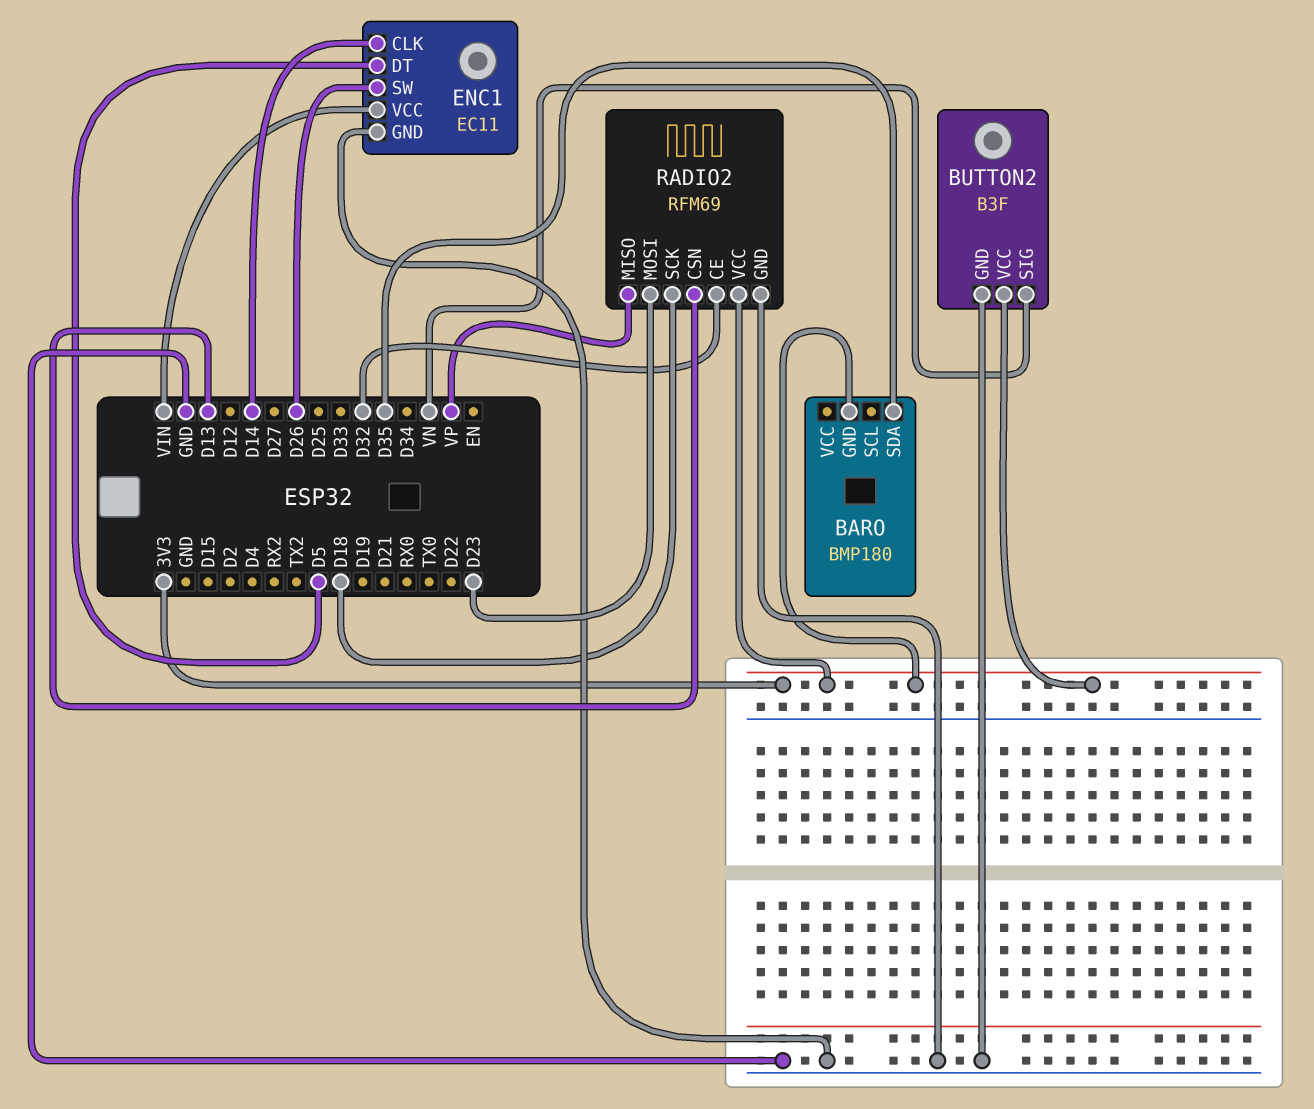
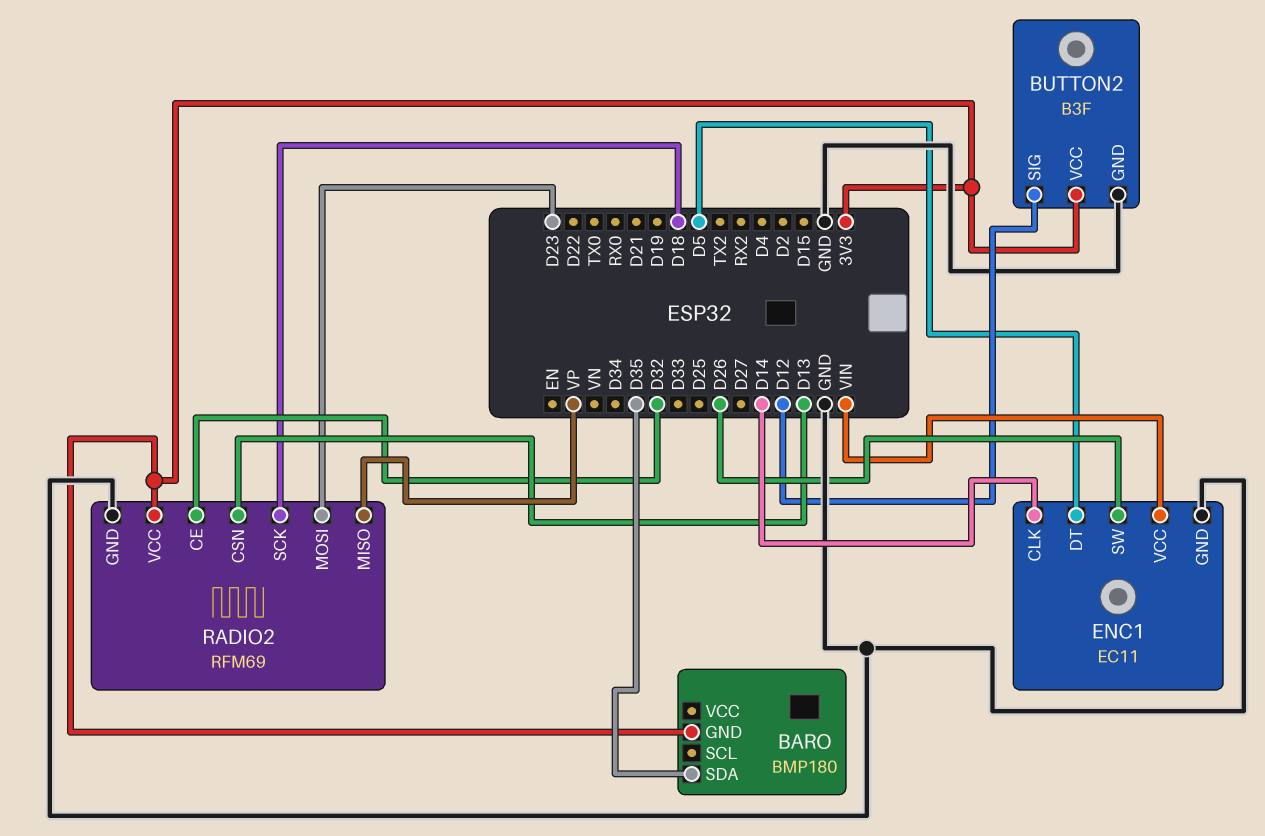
BUTTON2 pin SIG: VN -> D12

